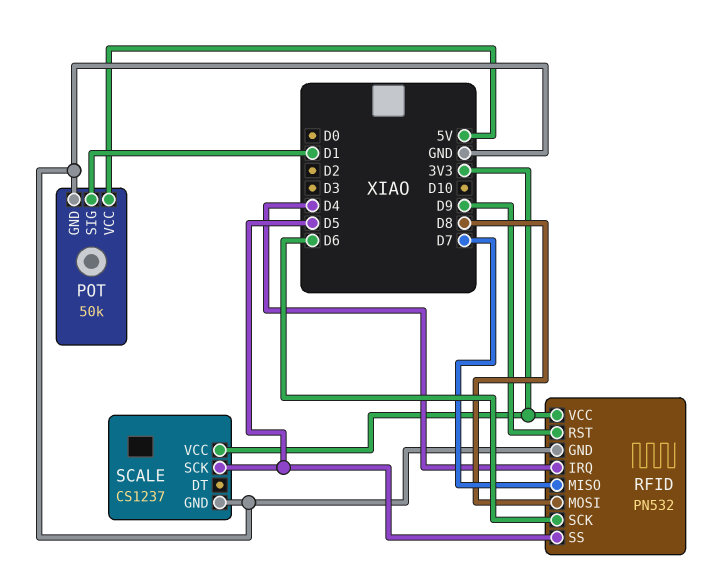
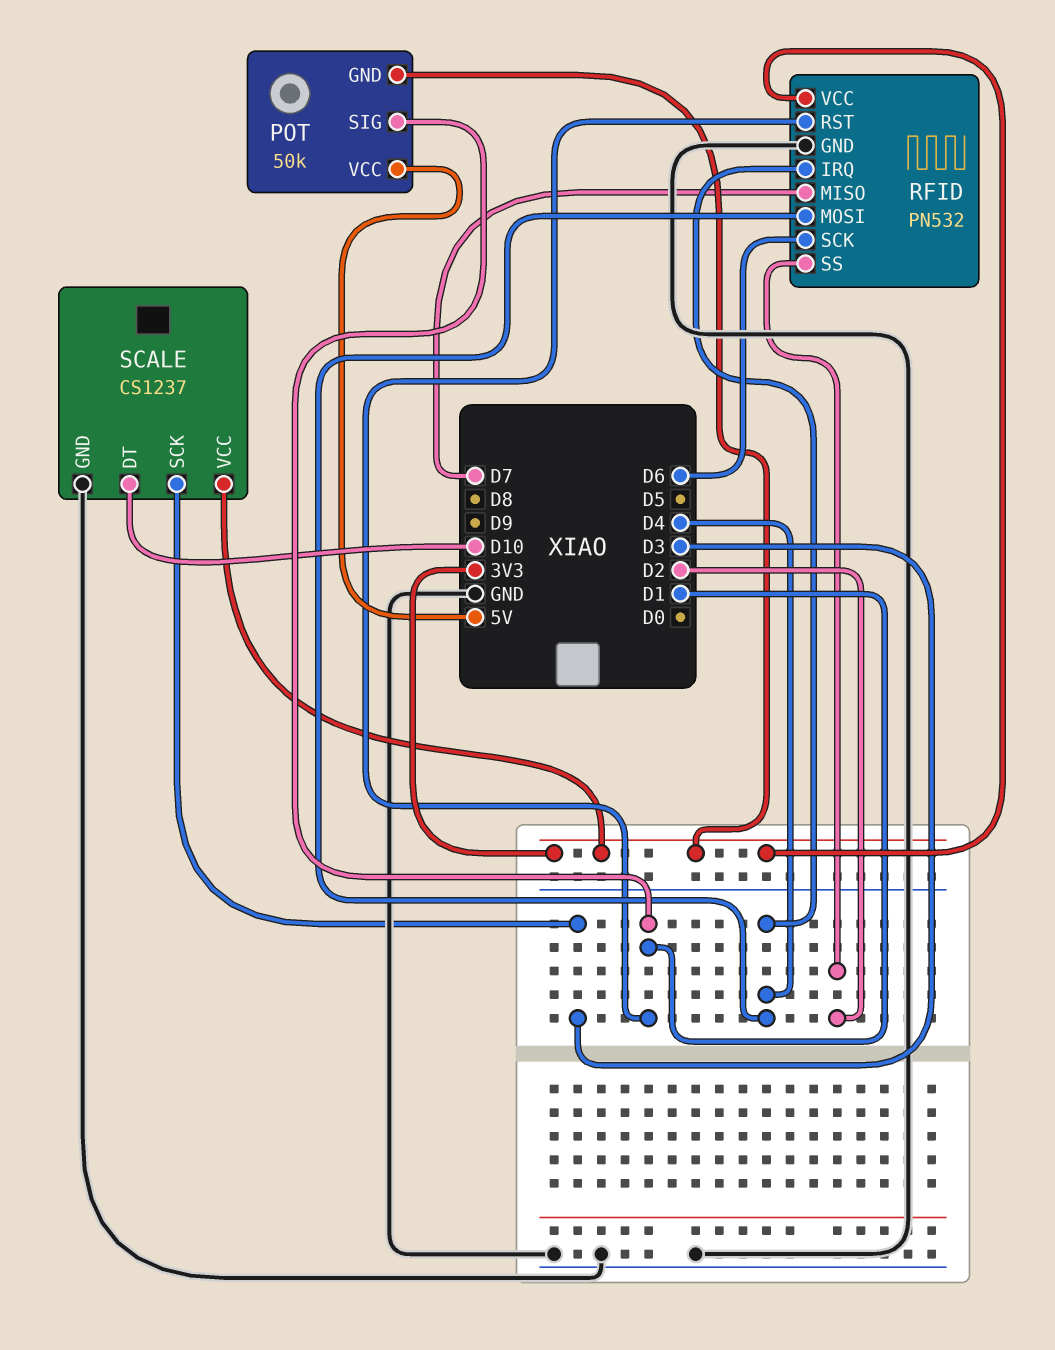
POT pin GND: GND -> 3V3
RFID pin MOSI: D8 -> D4
RFID pin RST: D9 -> D1
RFID pin SS: D5 -> D2
SCALE pin DT: none -> D10
SCALE pin SCK: D5 -> D3

